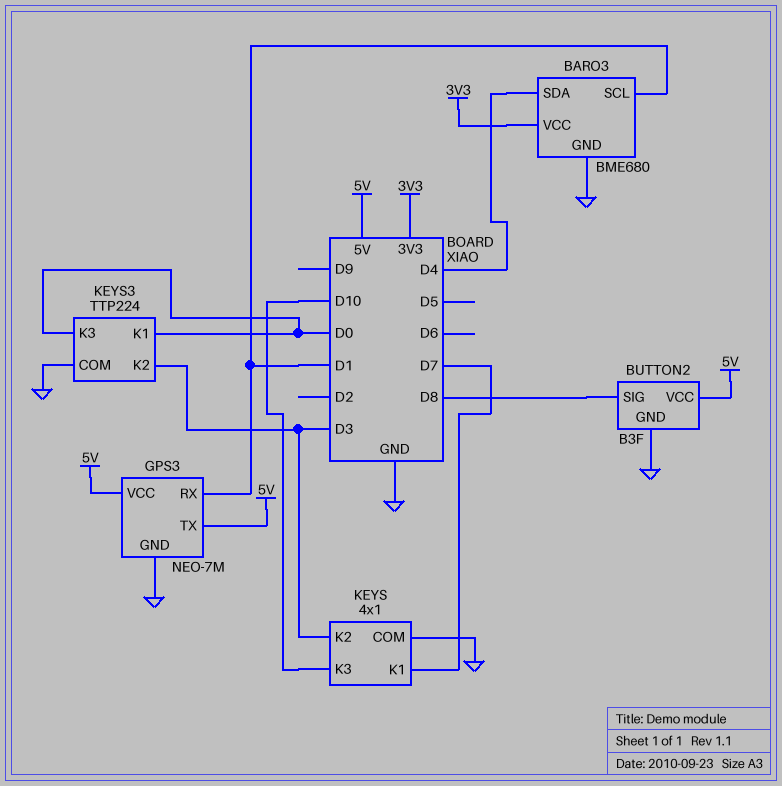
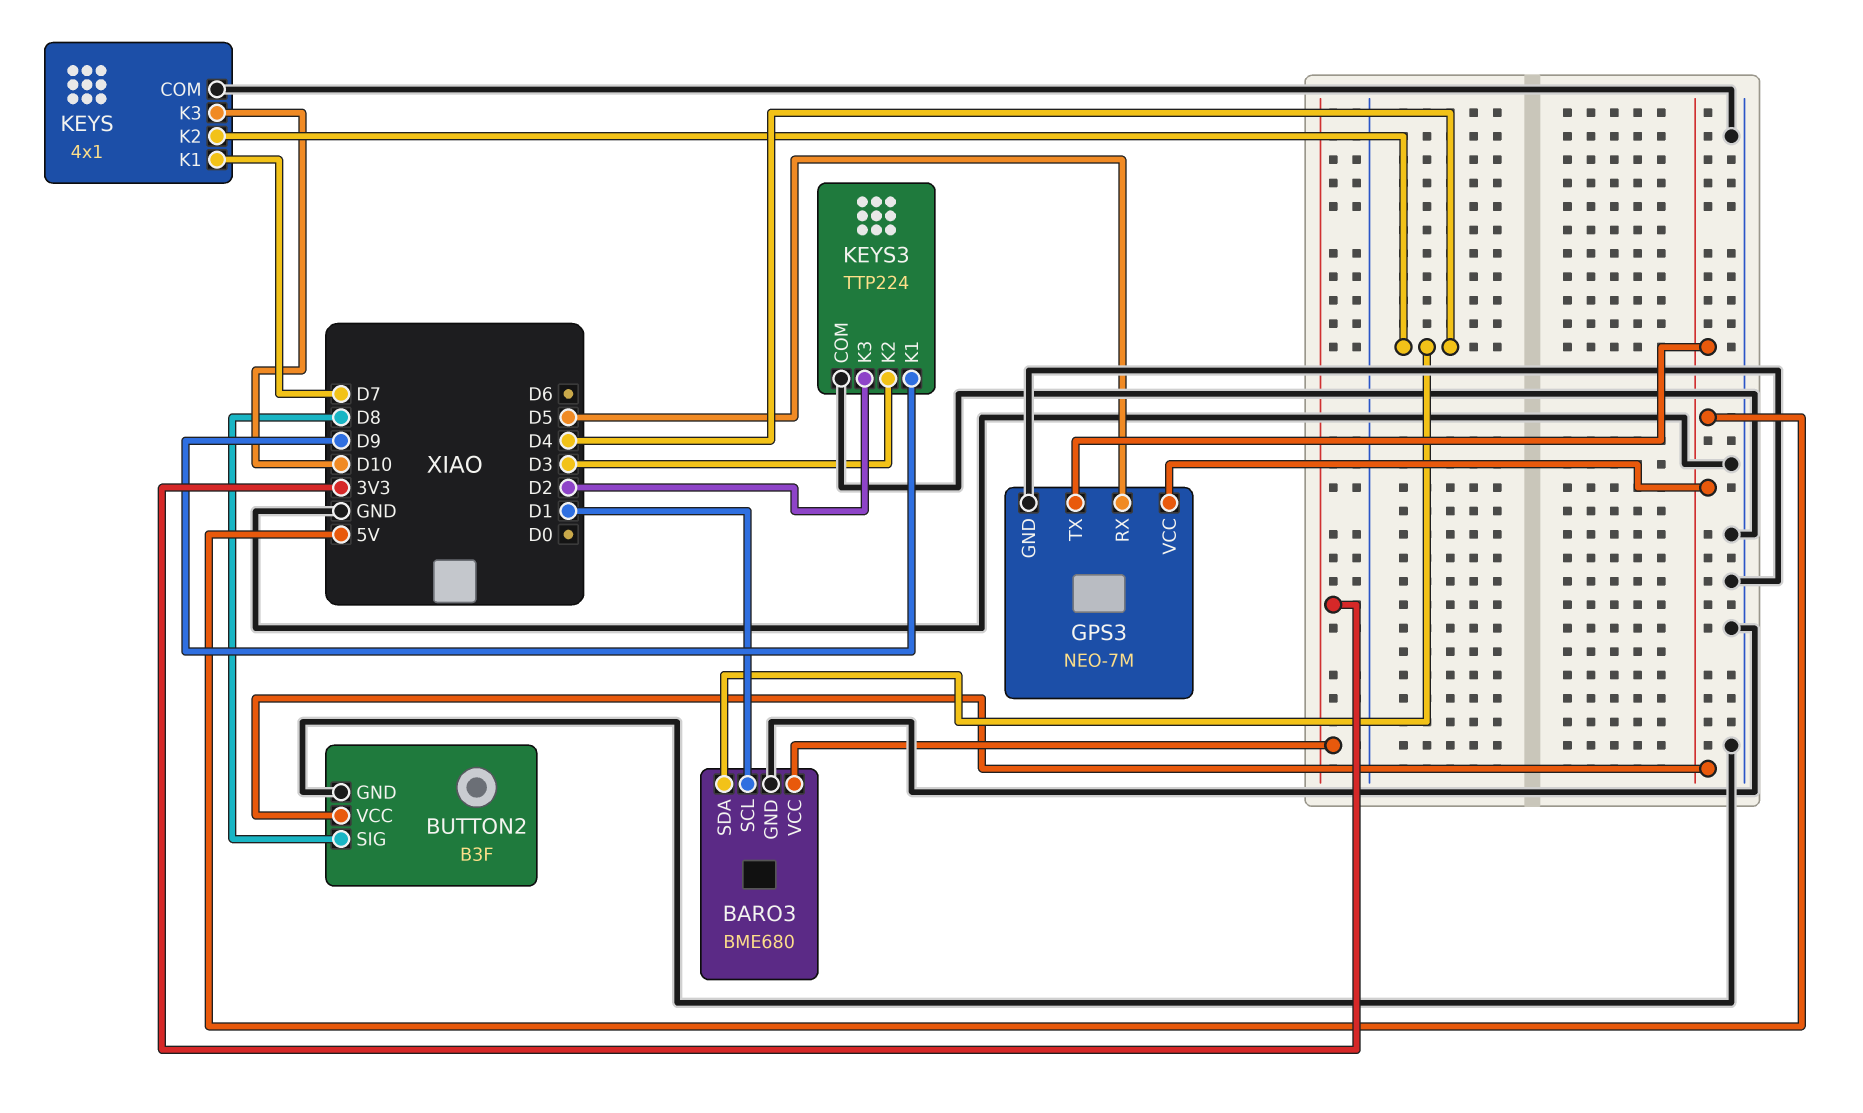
GPS3 pin RX: D1 -> D5
KEYS pin K2: D3 -> D4
KEYS3 pin K1: D0 -> D9
KEYS3 pin K3: D0 -> D2

